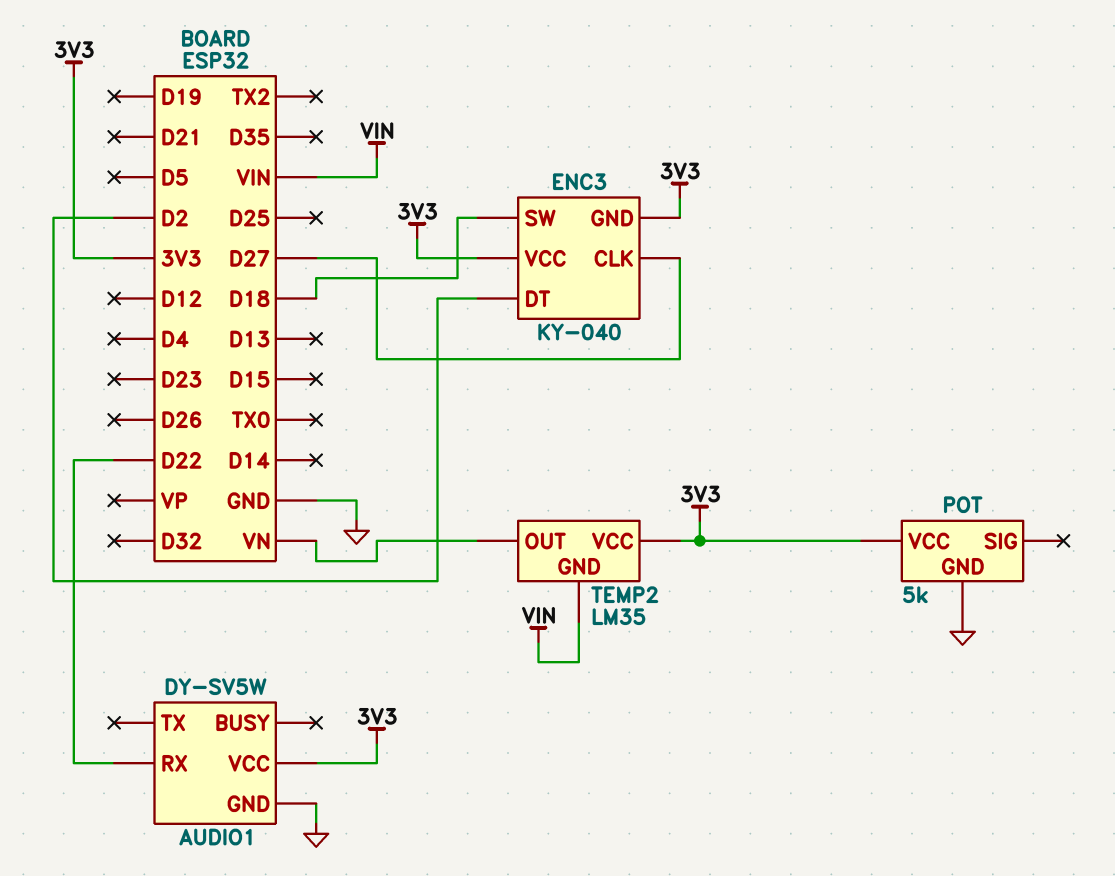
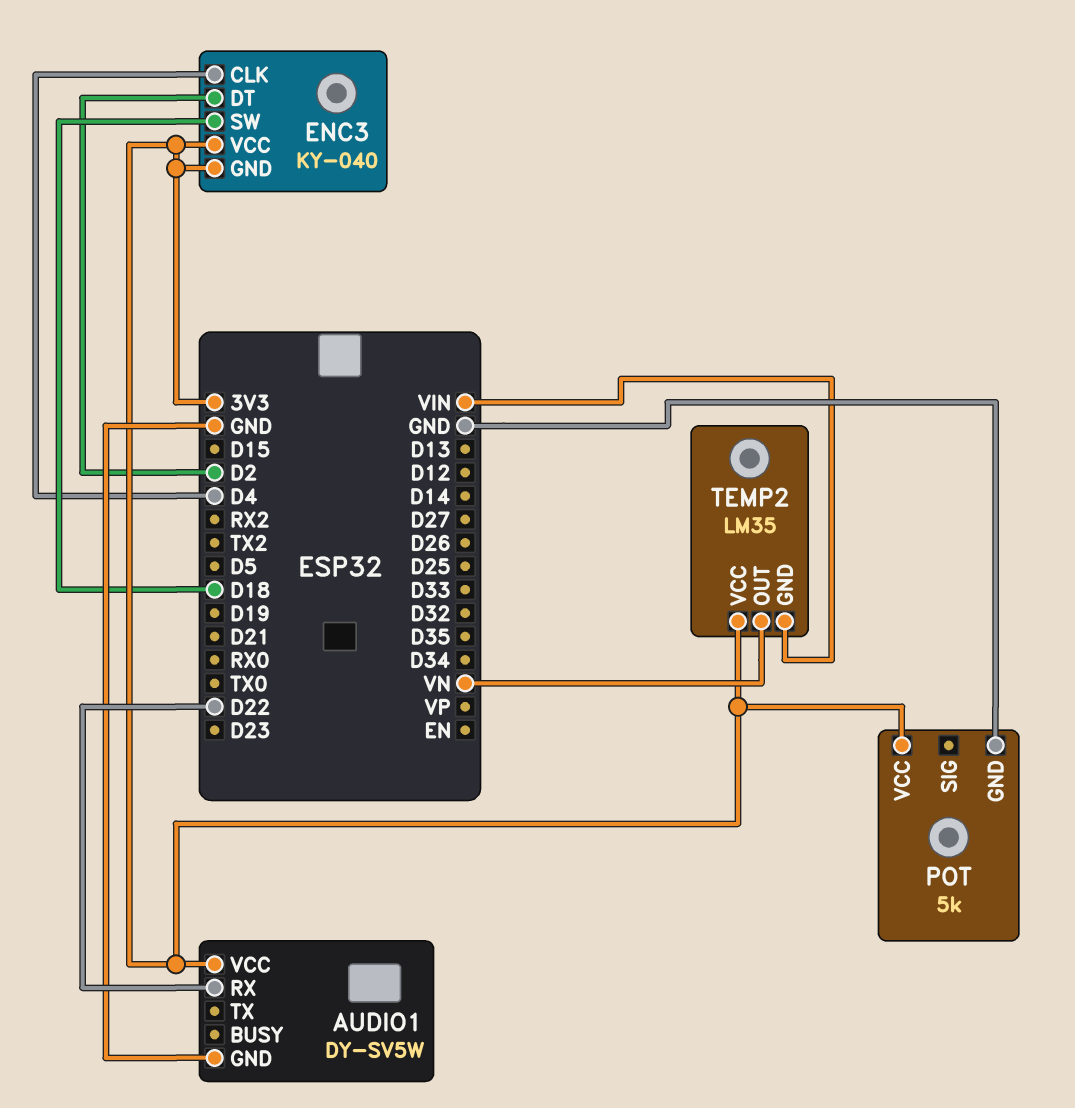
ENC3 pin CLK: D27 -> D4

